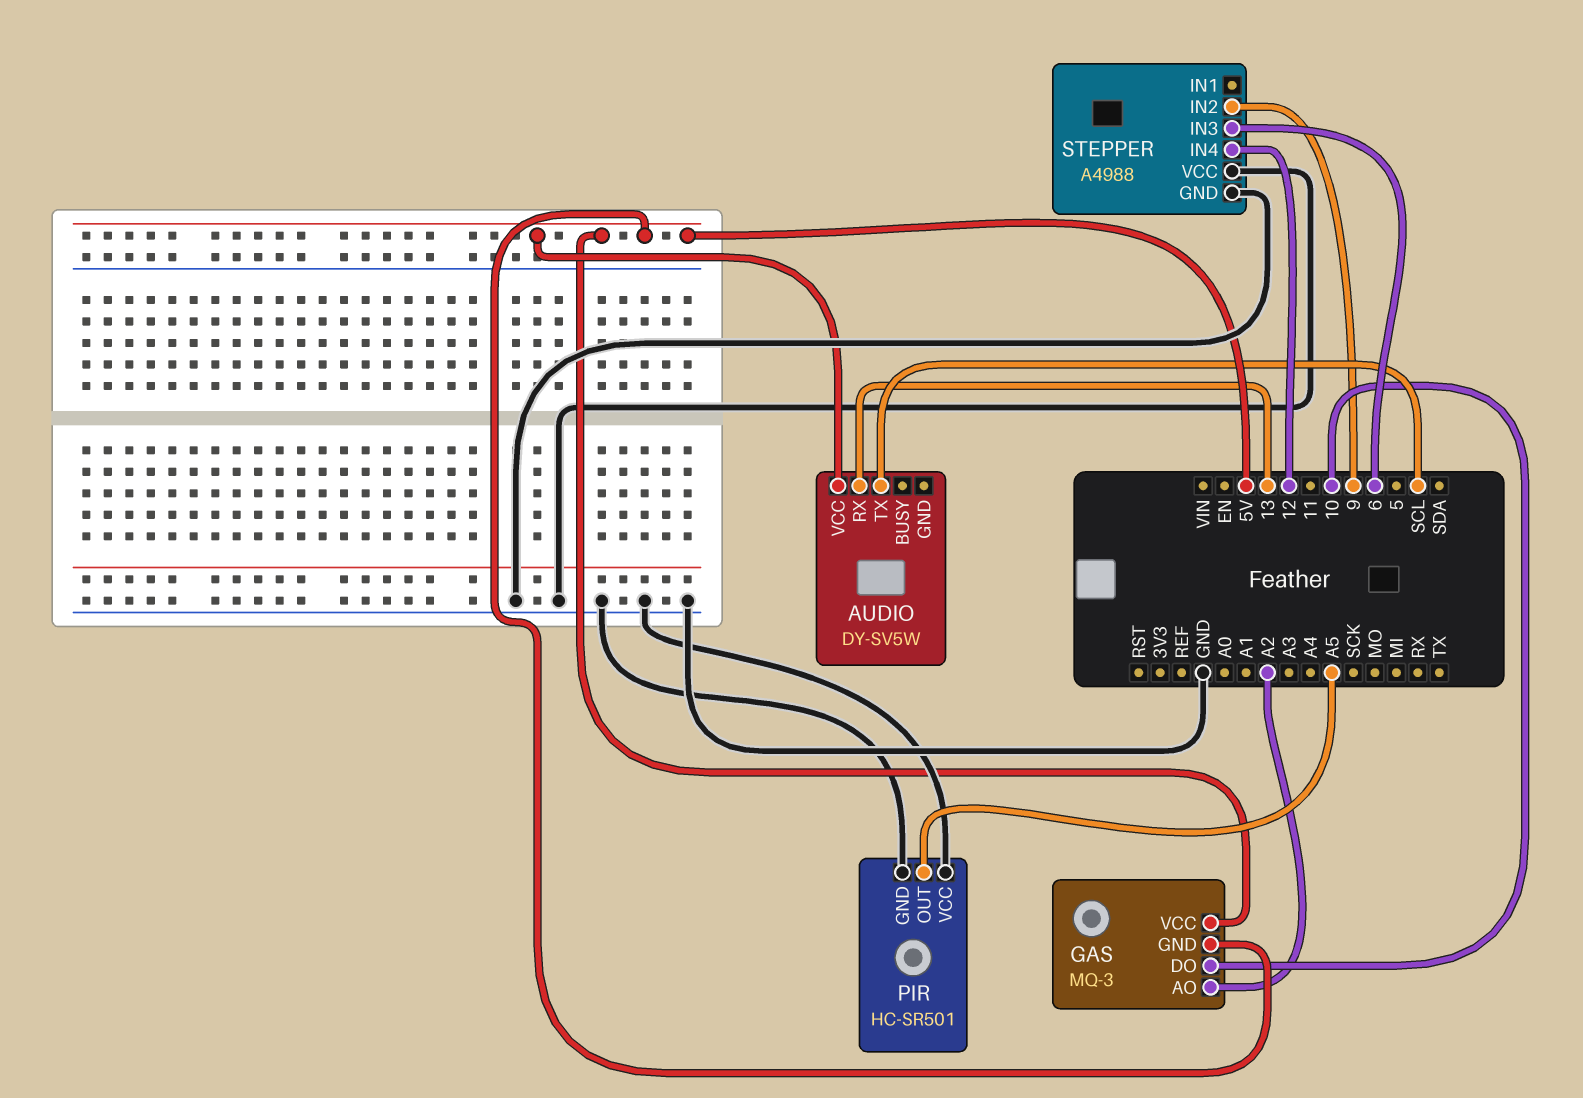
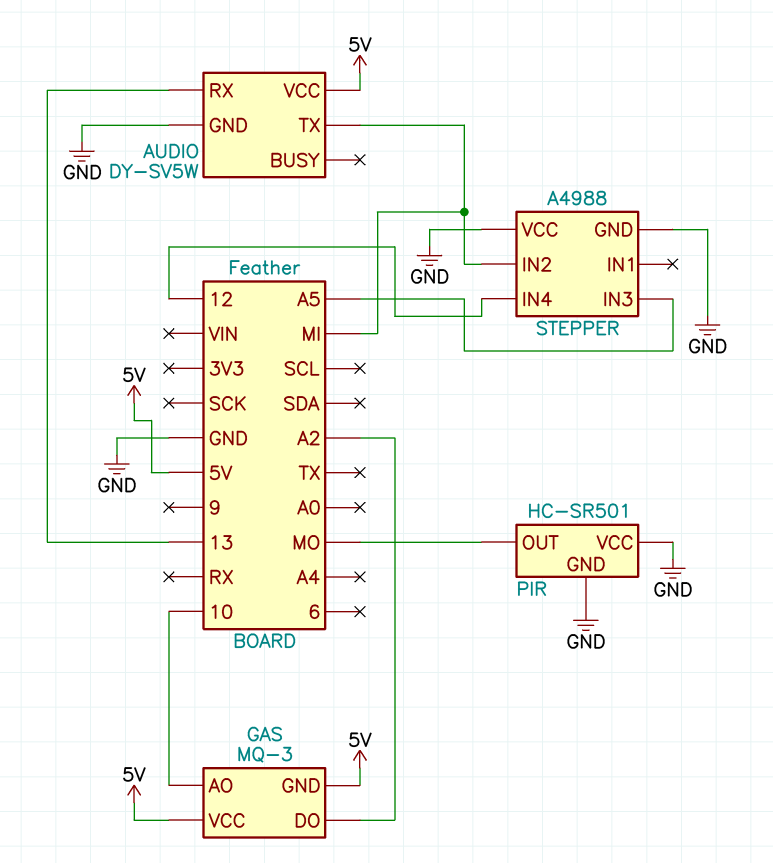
AUDIO pin GND: none -> GND
AUDIO pin TX: SCL -> MI
GAS pin AO: A2 -> 10
GAS pin DO: 10 -> A2
PIR pin OUT: A5 -> MO
STEPPER pin IN2: 9 -> MI
STEPPER pin IN3: 6 -> A5

